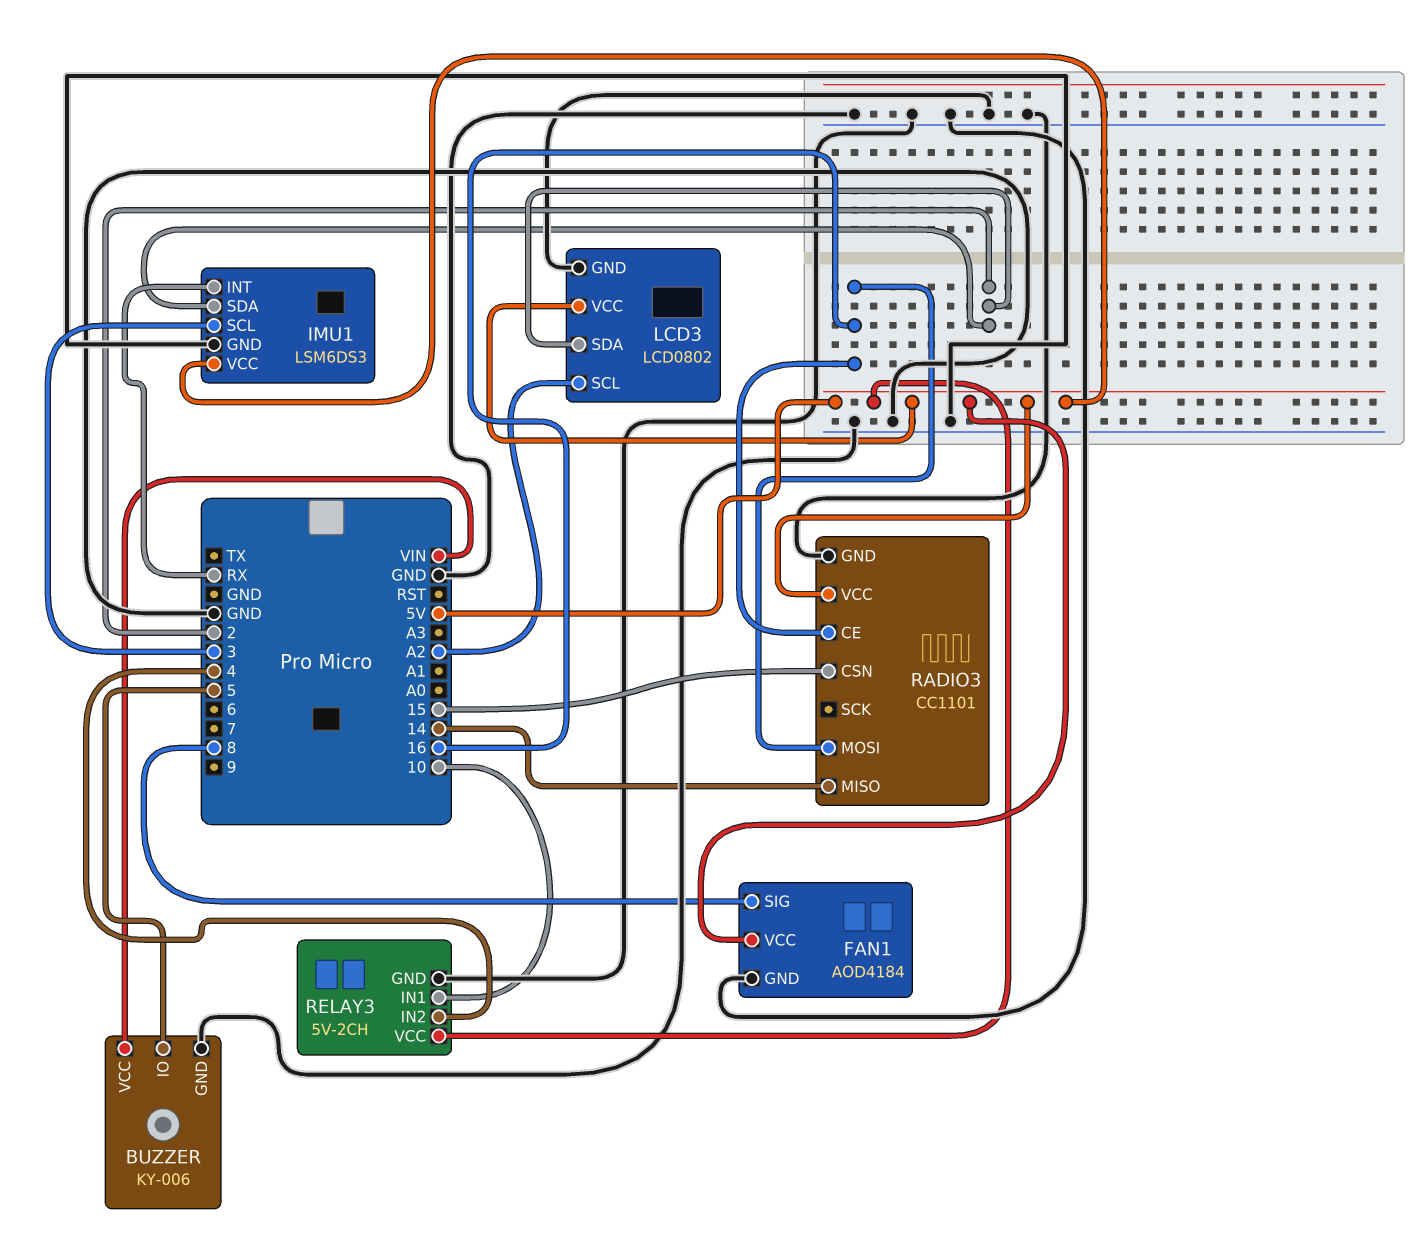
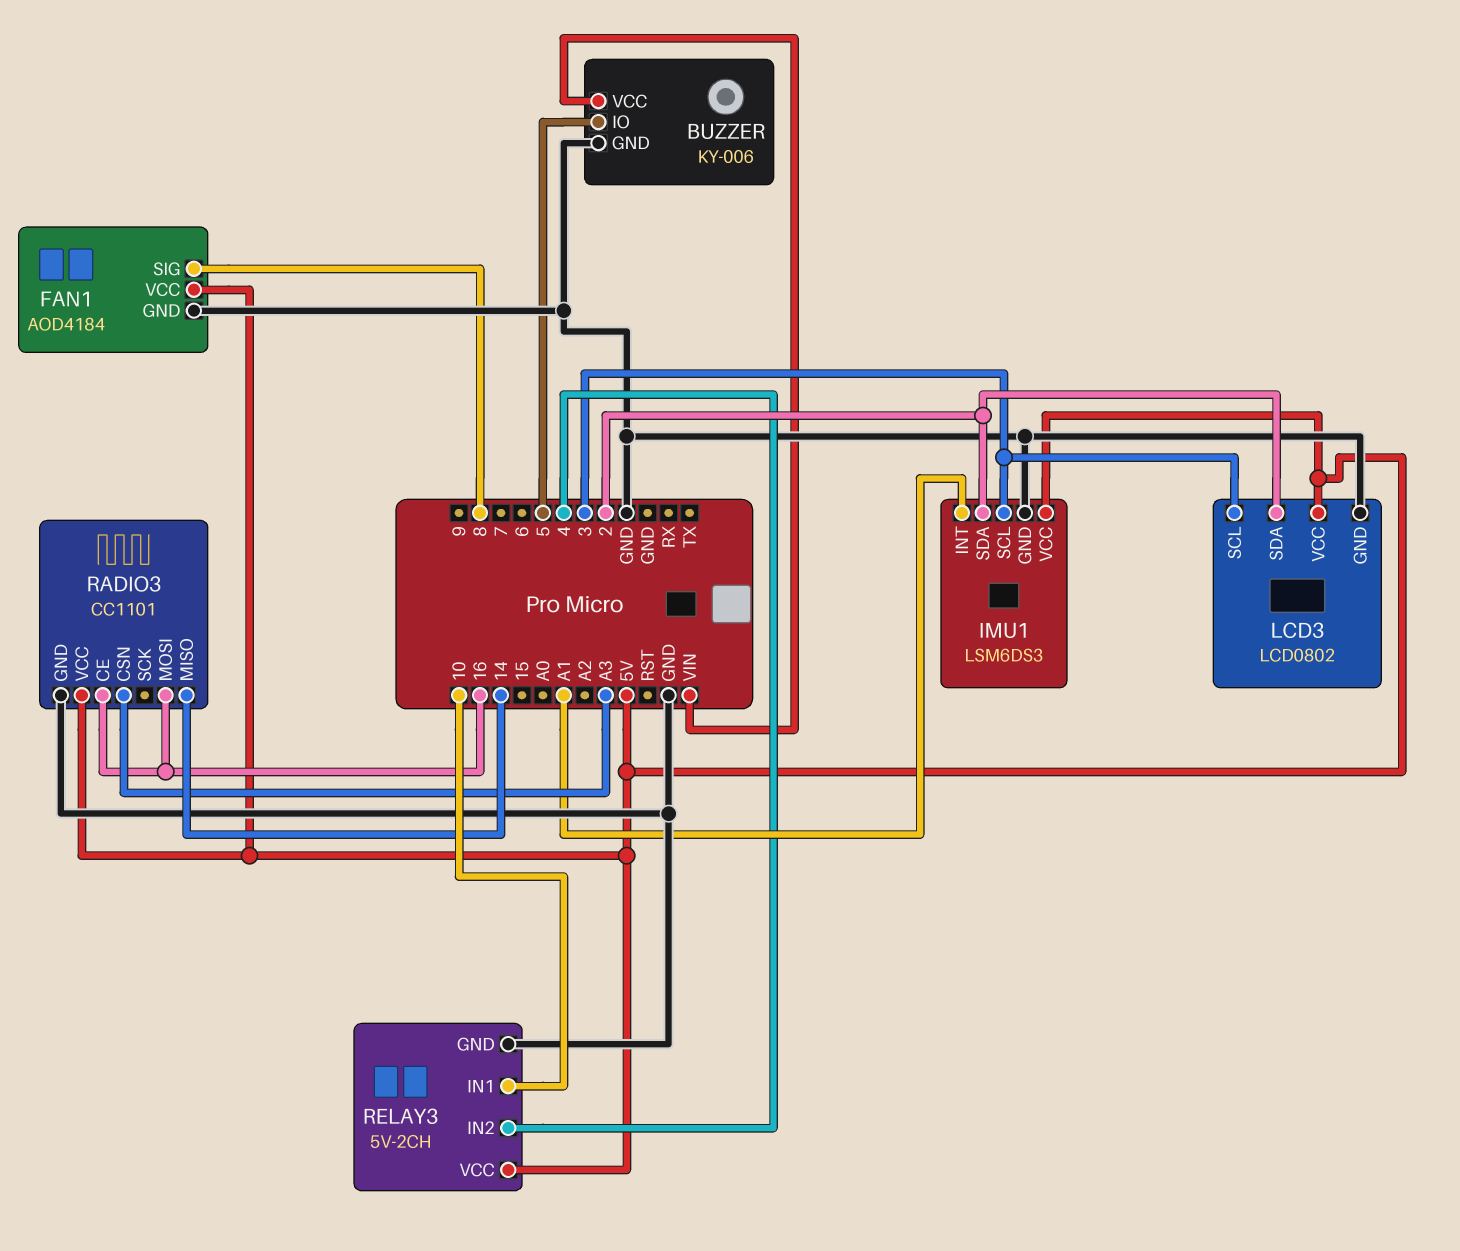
IMU1 pin INT: RX -> A1
LCD3 pin SCL: A2 -> 3
RADIO3 pin CSN: 15 -> A3

